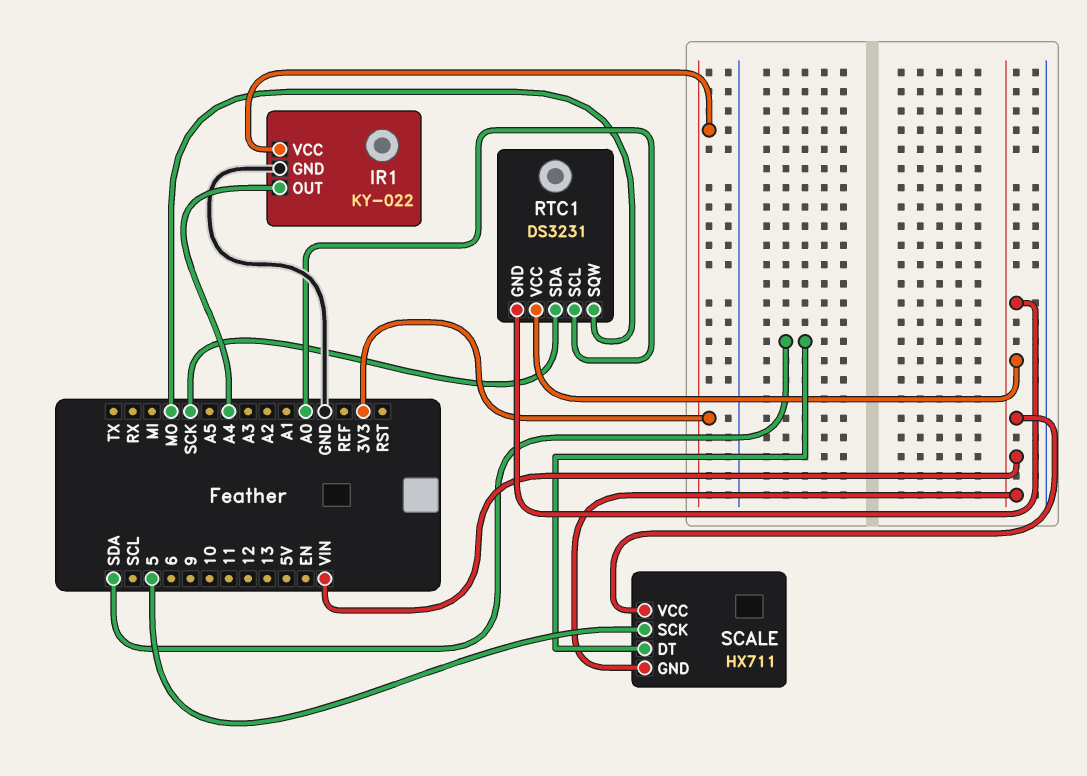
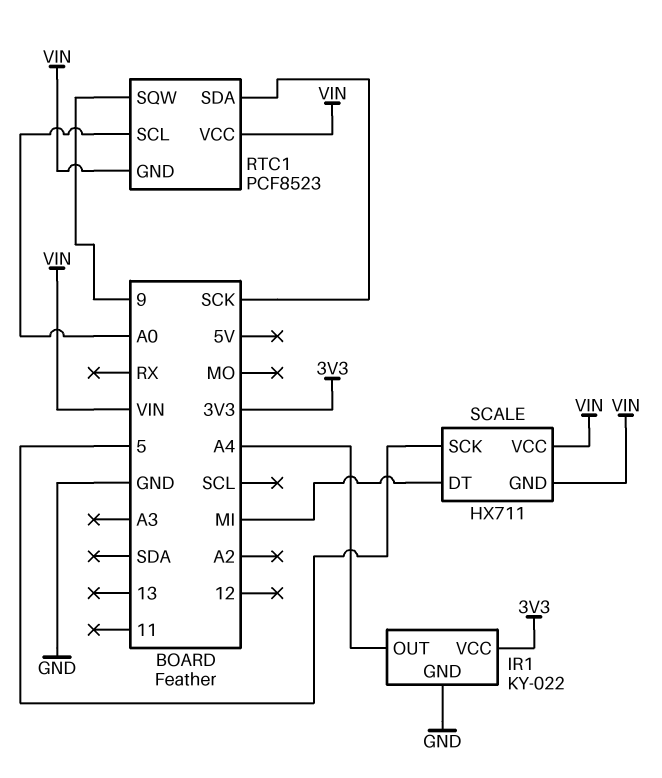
RTC1: DS3231 -> PCF8523
RTC1 pin SQW: MO -> 9
SCALE pin DT: SDA -> MI

